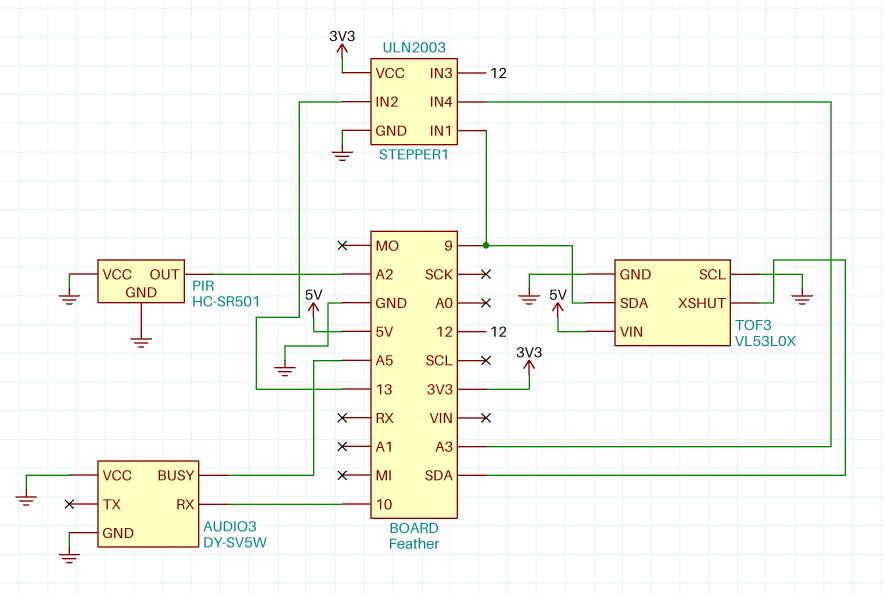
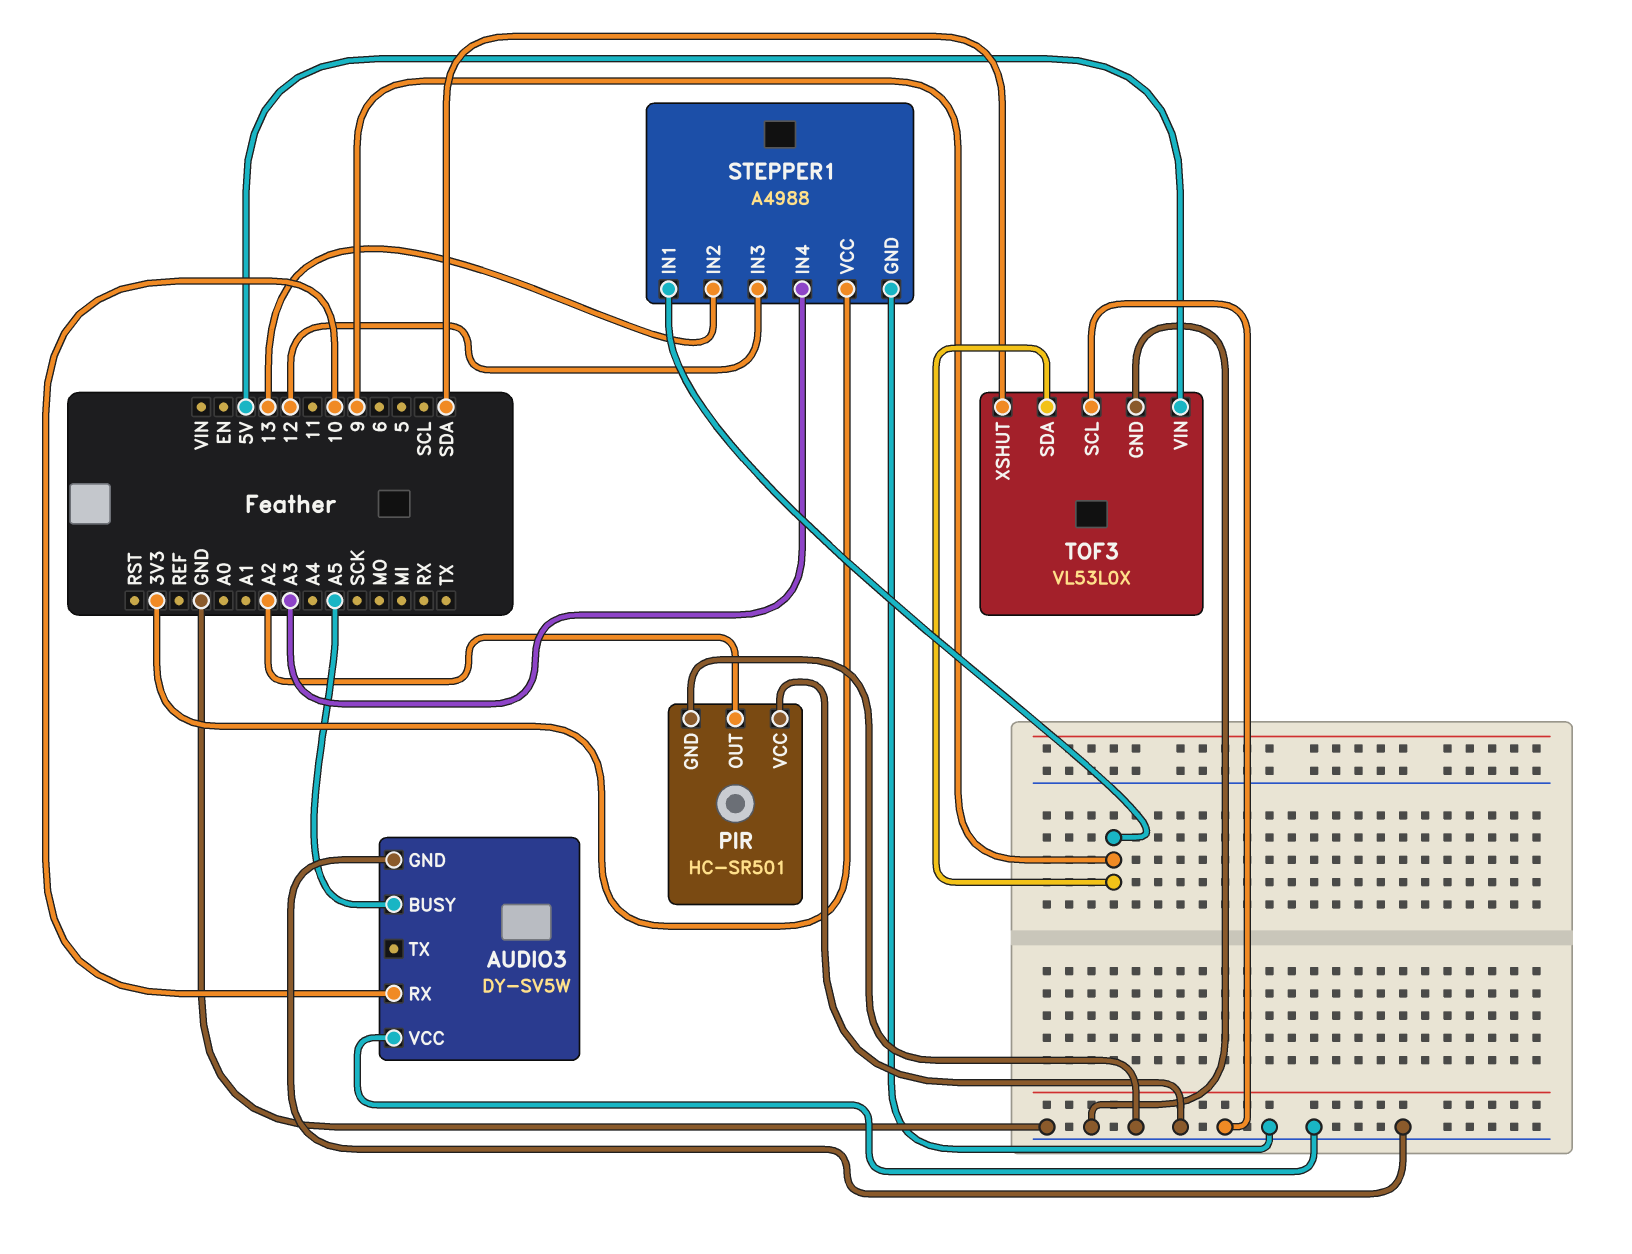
STEPPER1: ULN2003 -> A4988

